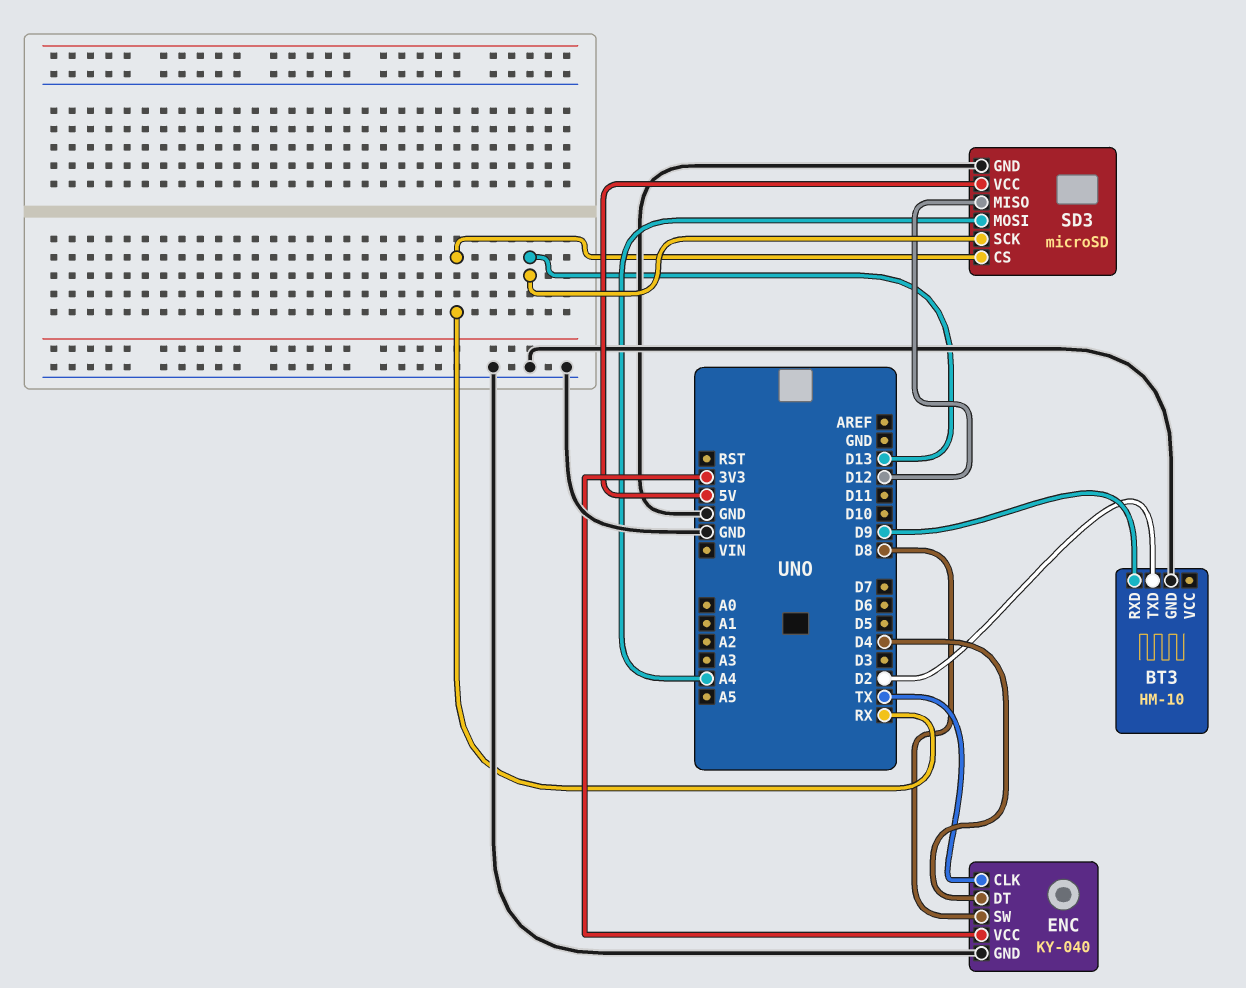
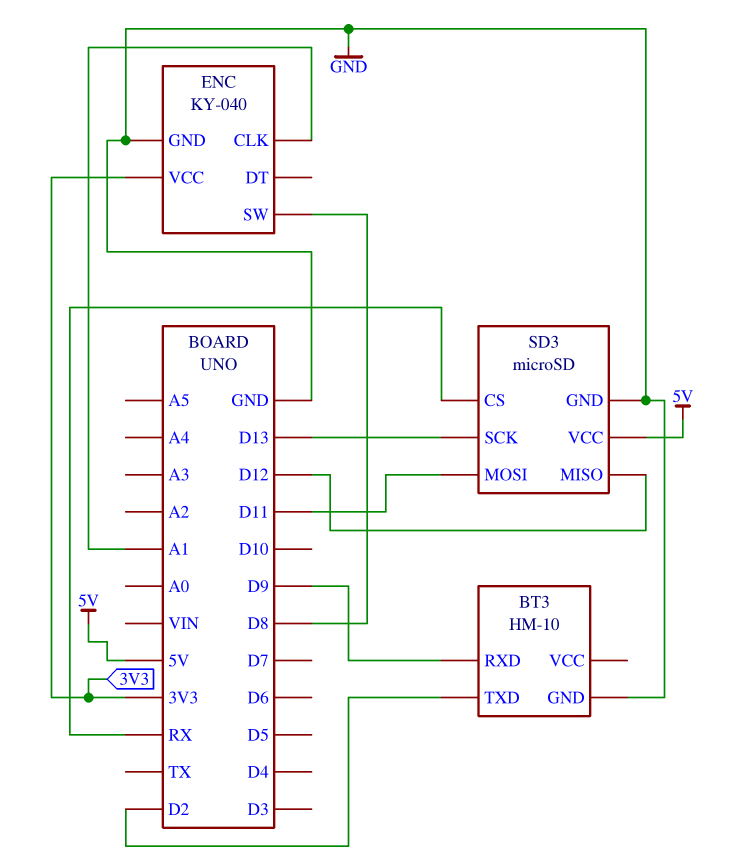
ENC pin CLK: TX -> A1
ENC pin DT: D4 -> none
SD3 pin MOSI: A4 -> D11

